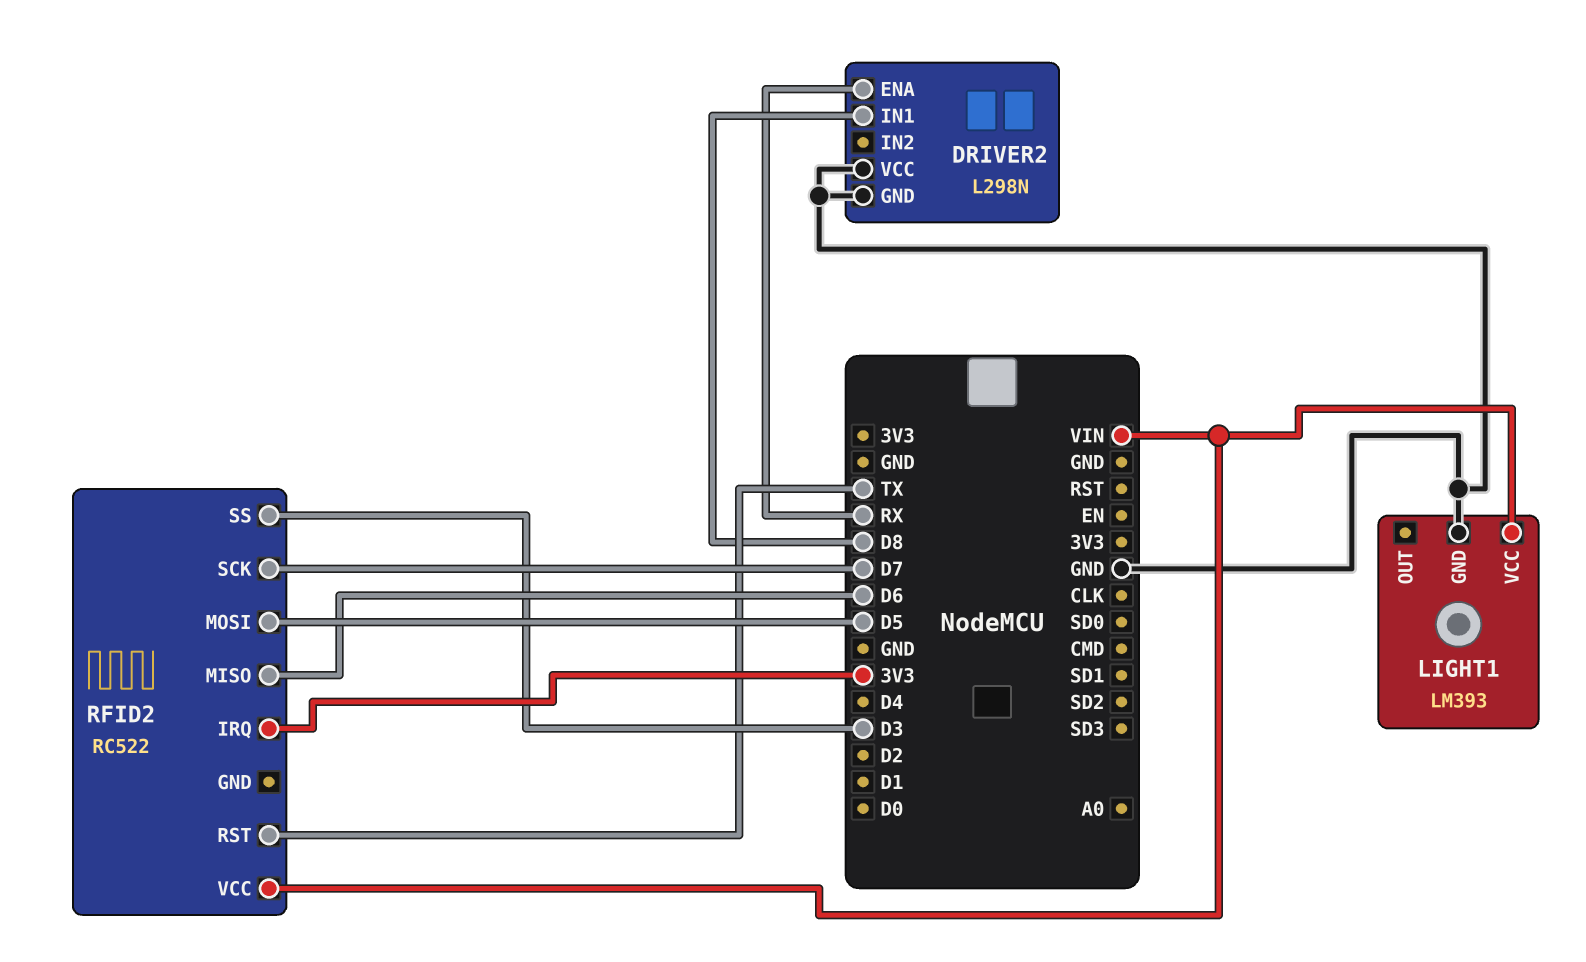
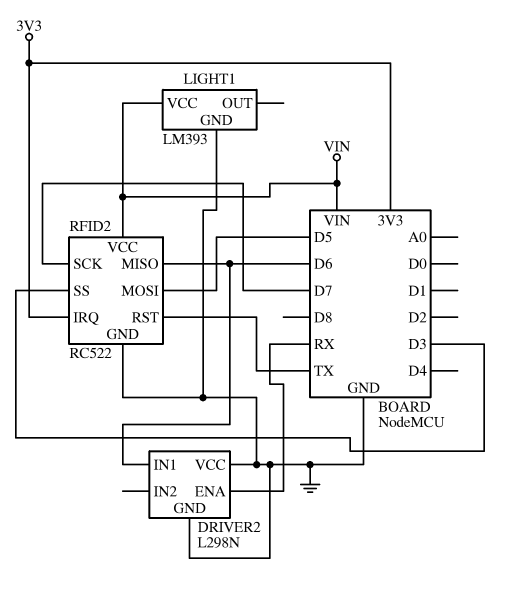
DRIVER2 pin IN1: D8 -> D6
RFID2 pin GND: none -> GND

